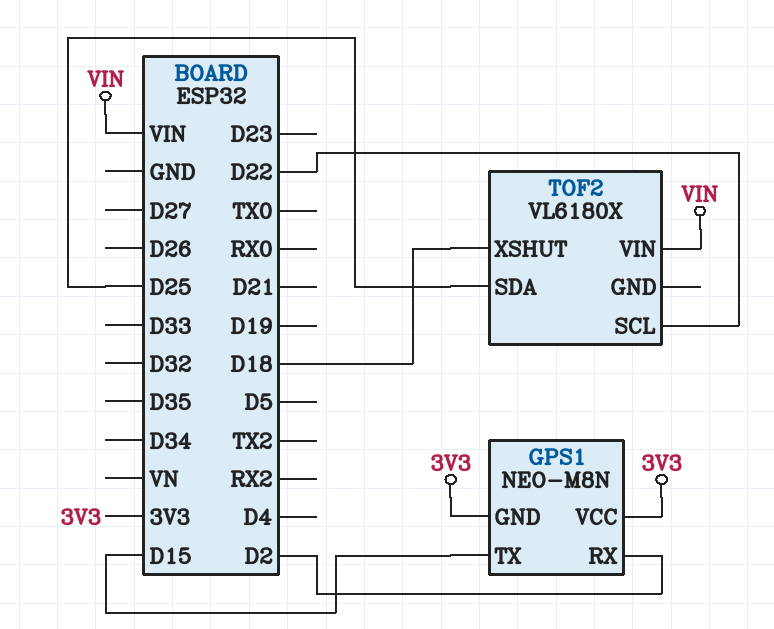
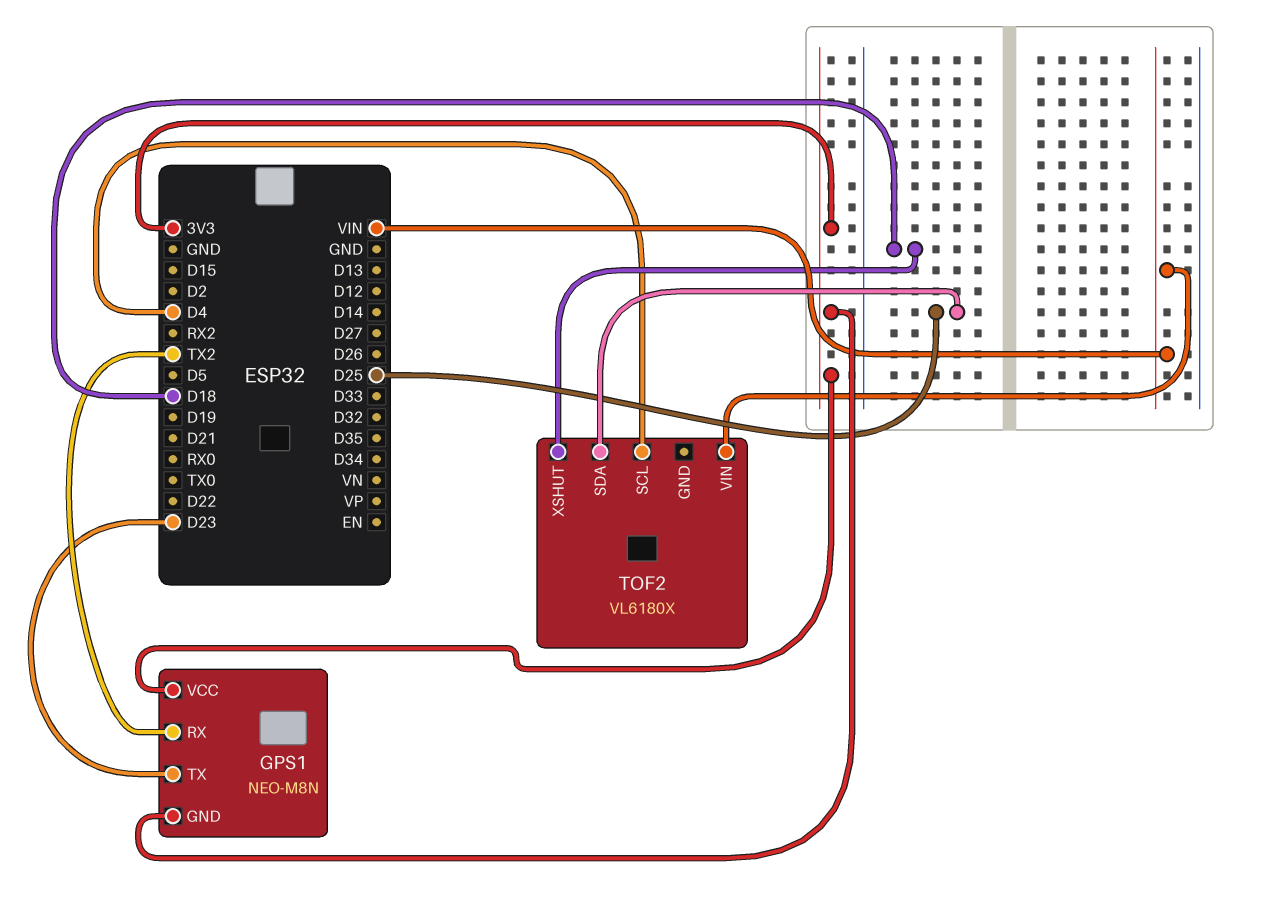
GPS1 pin RX: D2 -> TX2
GPS1 pin TX: D15 -> D23
TOF2 pin SCL: D22 -> D4

